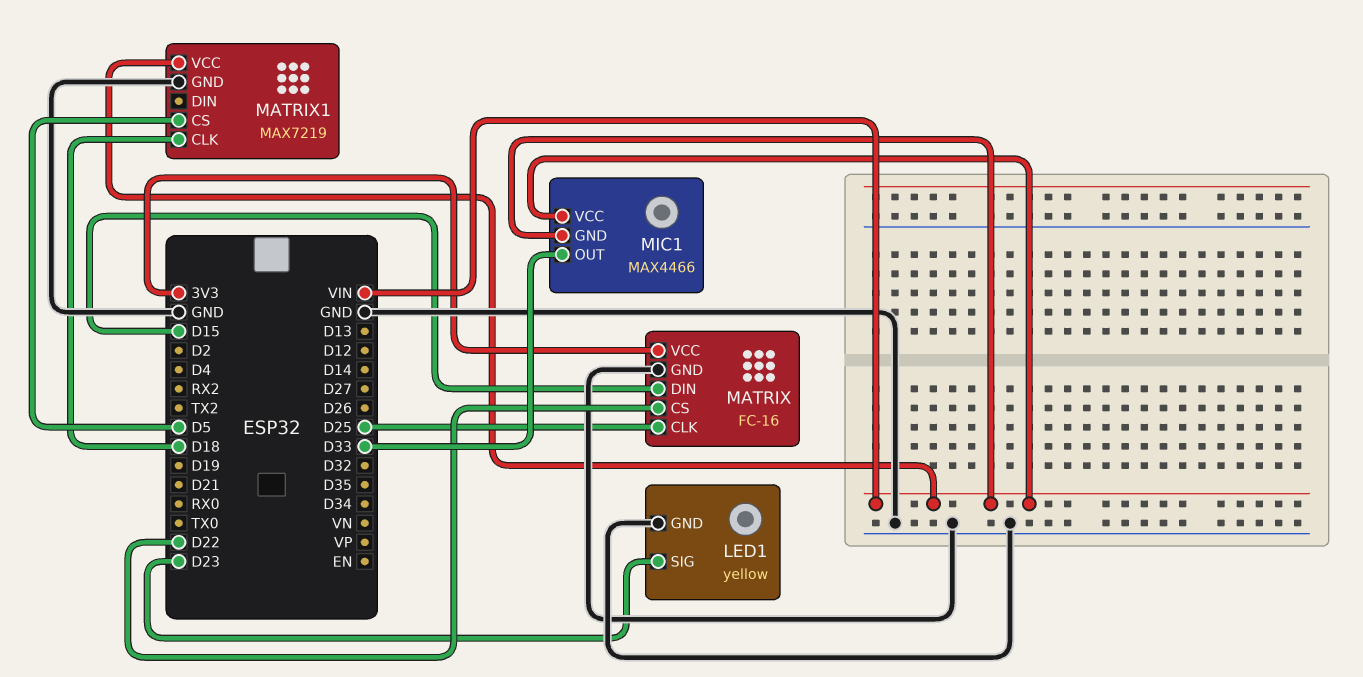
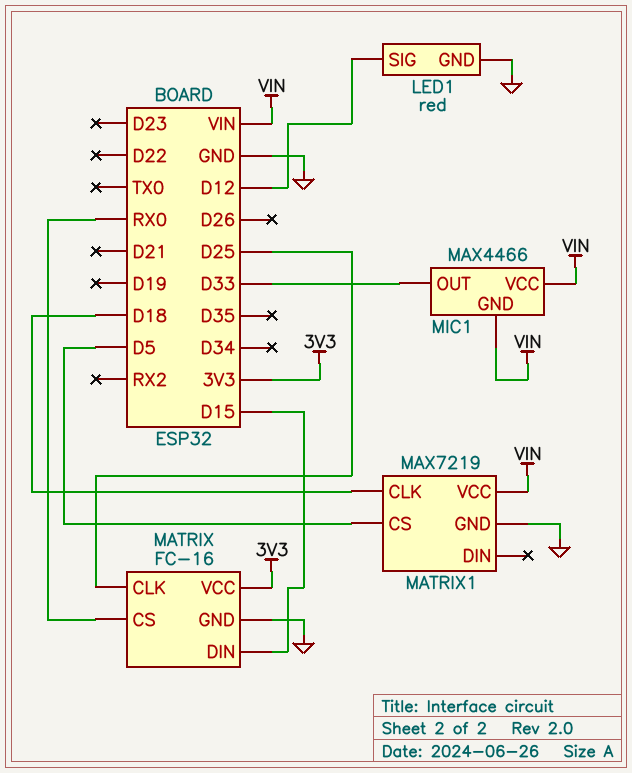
LED1: yellow -> red
LED1 pin SIG: D23 -> D12
MATRIX pin CS: D22 -> RX0

